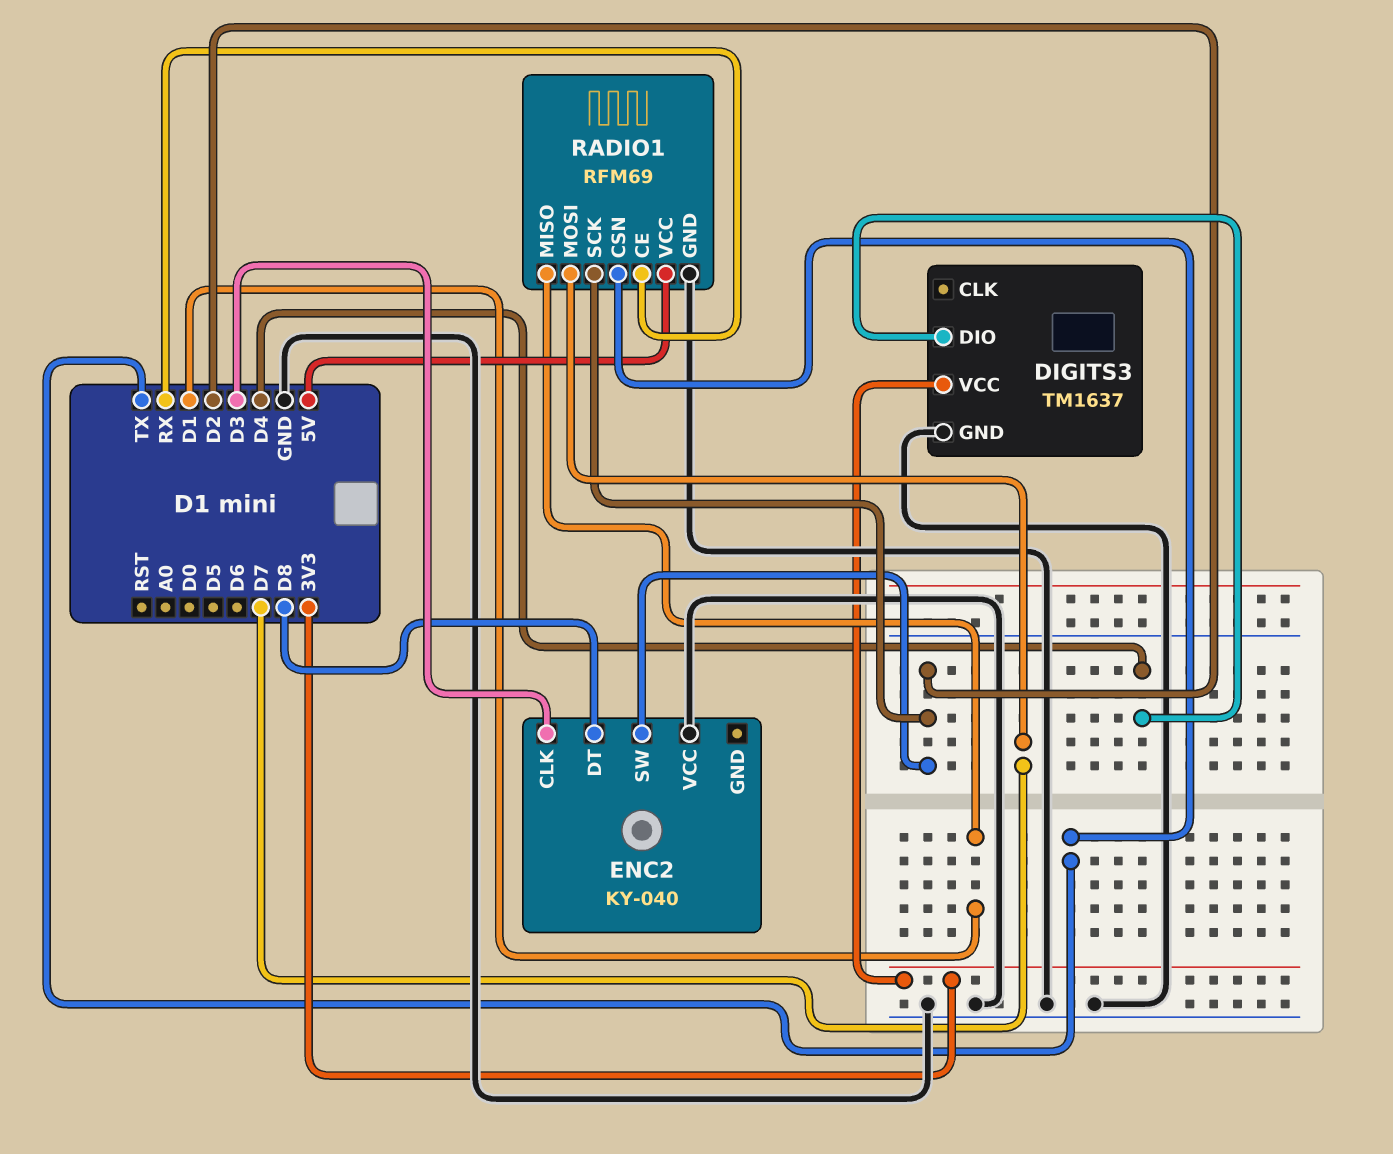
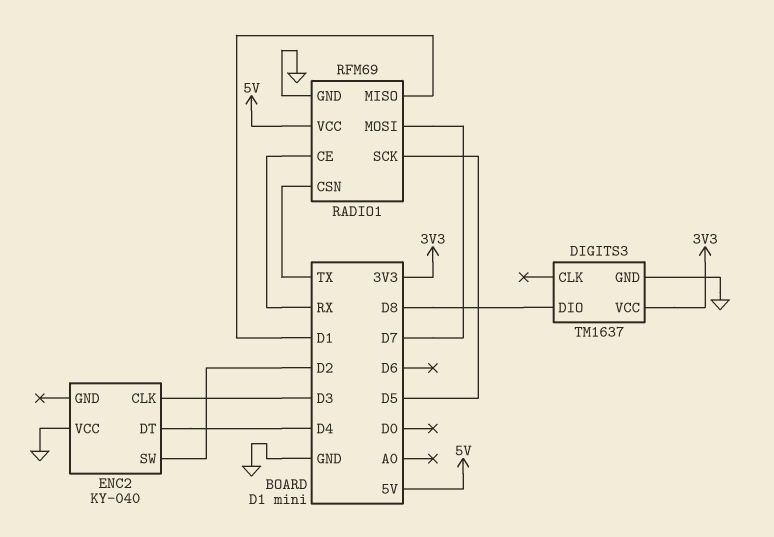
DIGITS3 pin DIO: D4 -> D8
ENC2 pin DT: D8 -> D4
RADIO1 pin SCK: D2 -> D5

